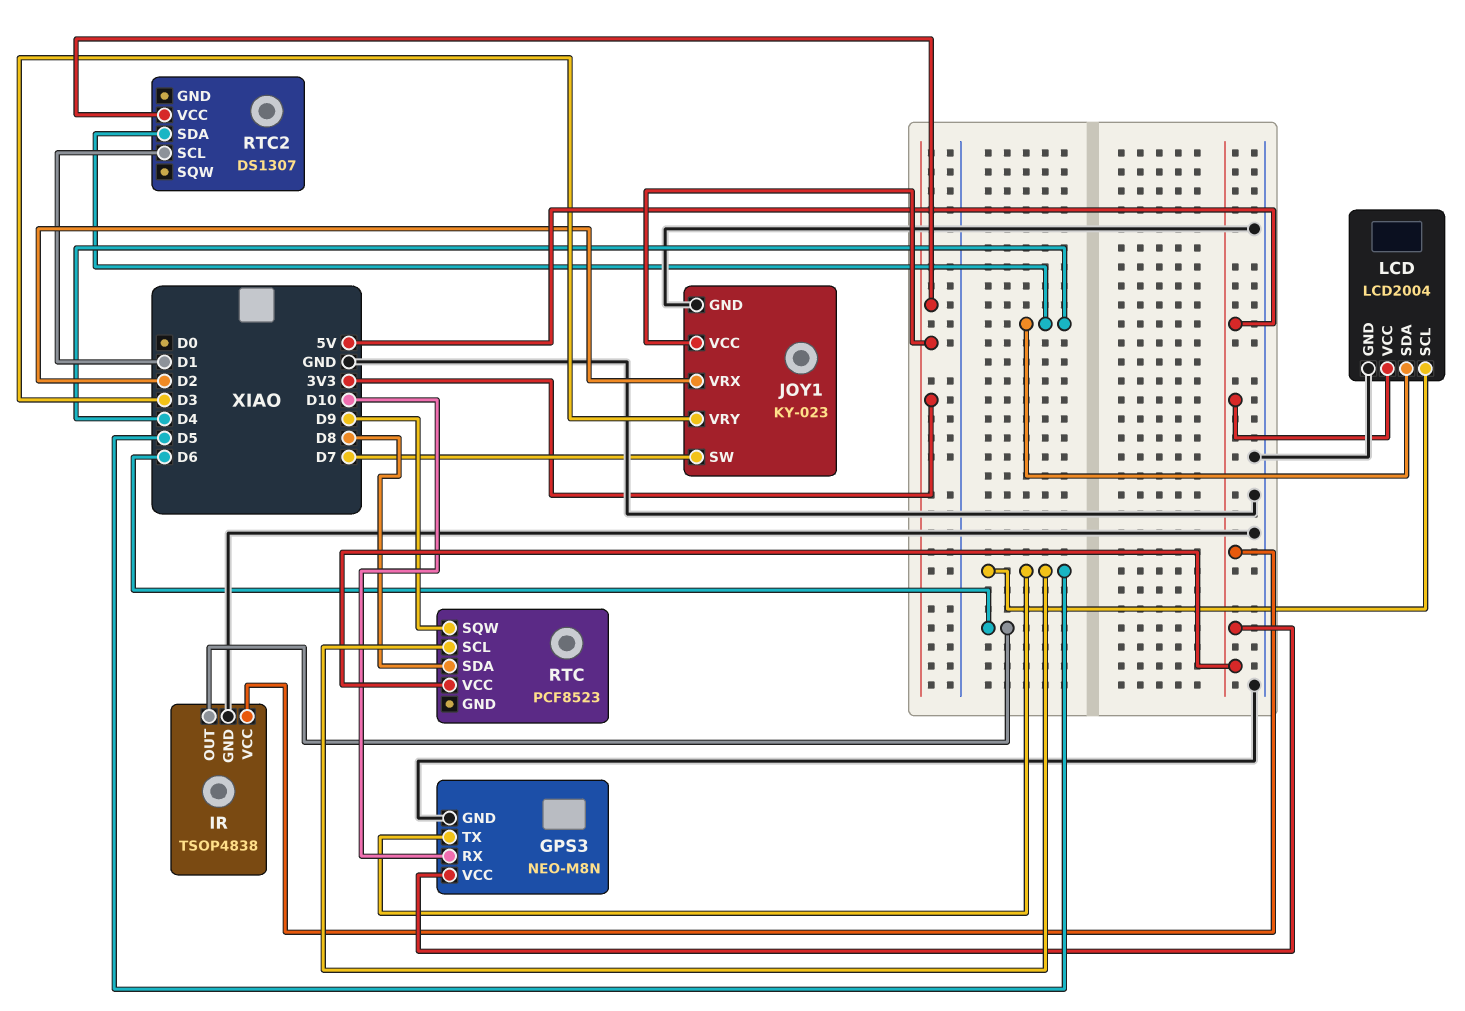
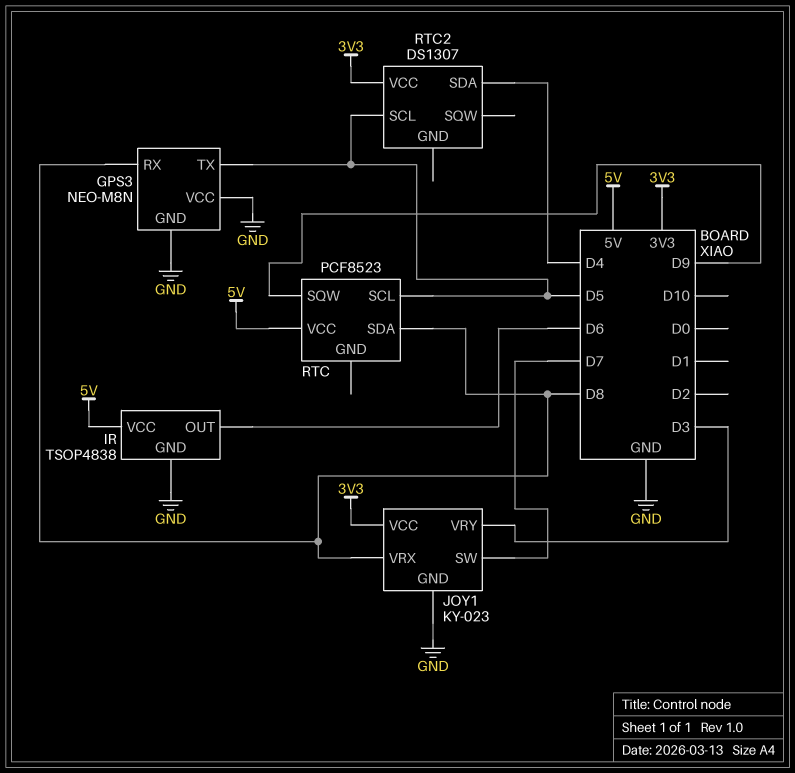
GPS3 pin RX: D10 -> D8
GPS3 pin VCC: 5V -> GND
JOY1 pin VRX: D2 -> D8
LCD: LCD2004 -> none
LCD pin GND: GND -> none
LCD pin SCL: D5 -> none
LCD pin SDA: D4 -> none
LCD pin VCC: 5V -> none
RTC2 pin SCL: D1 -> D5

